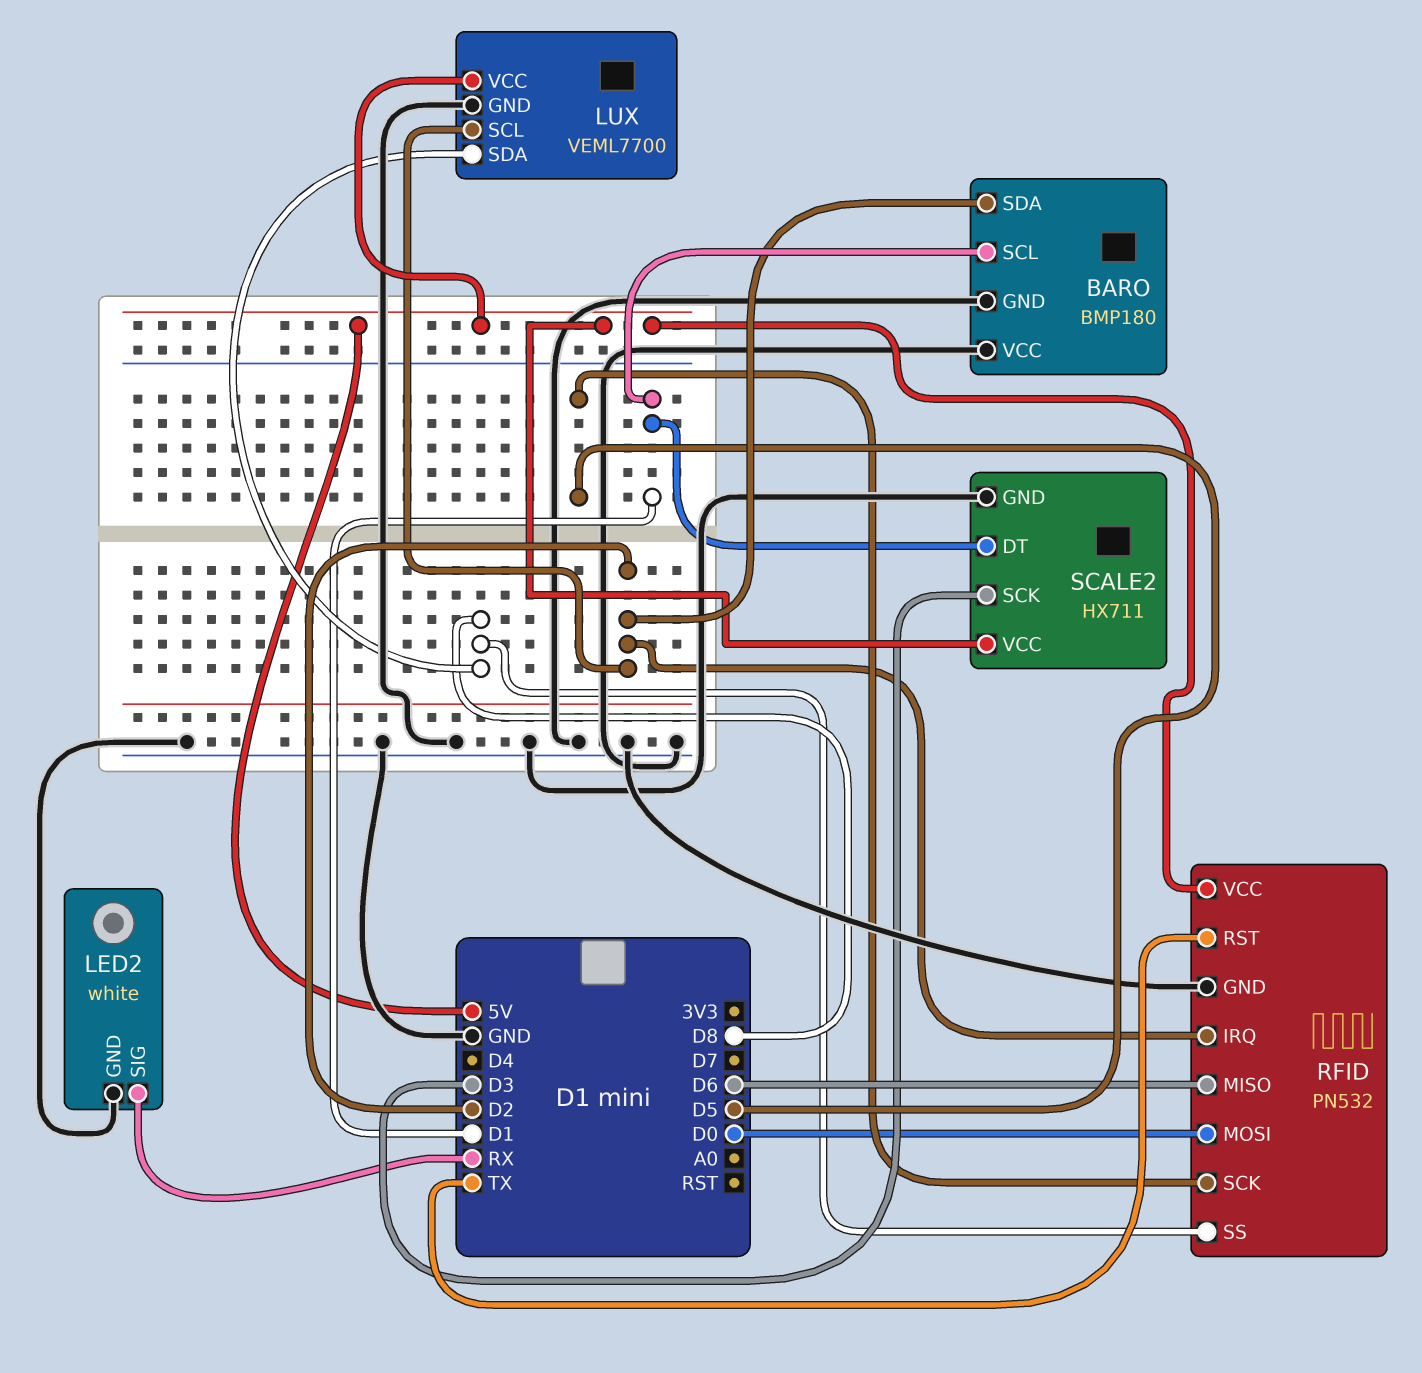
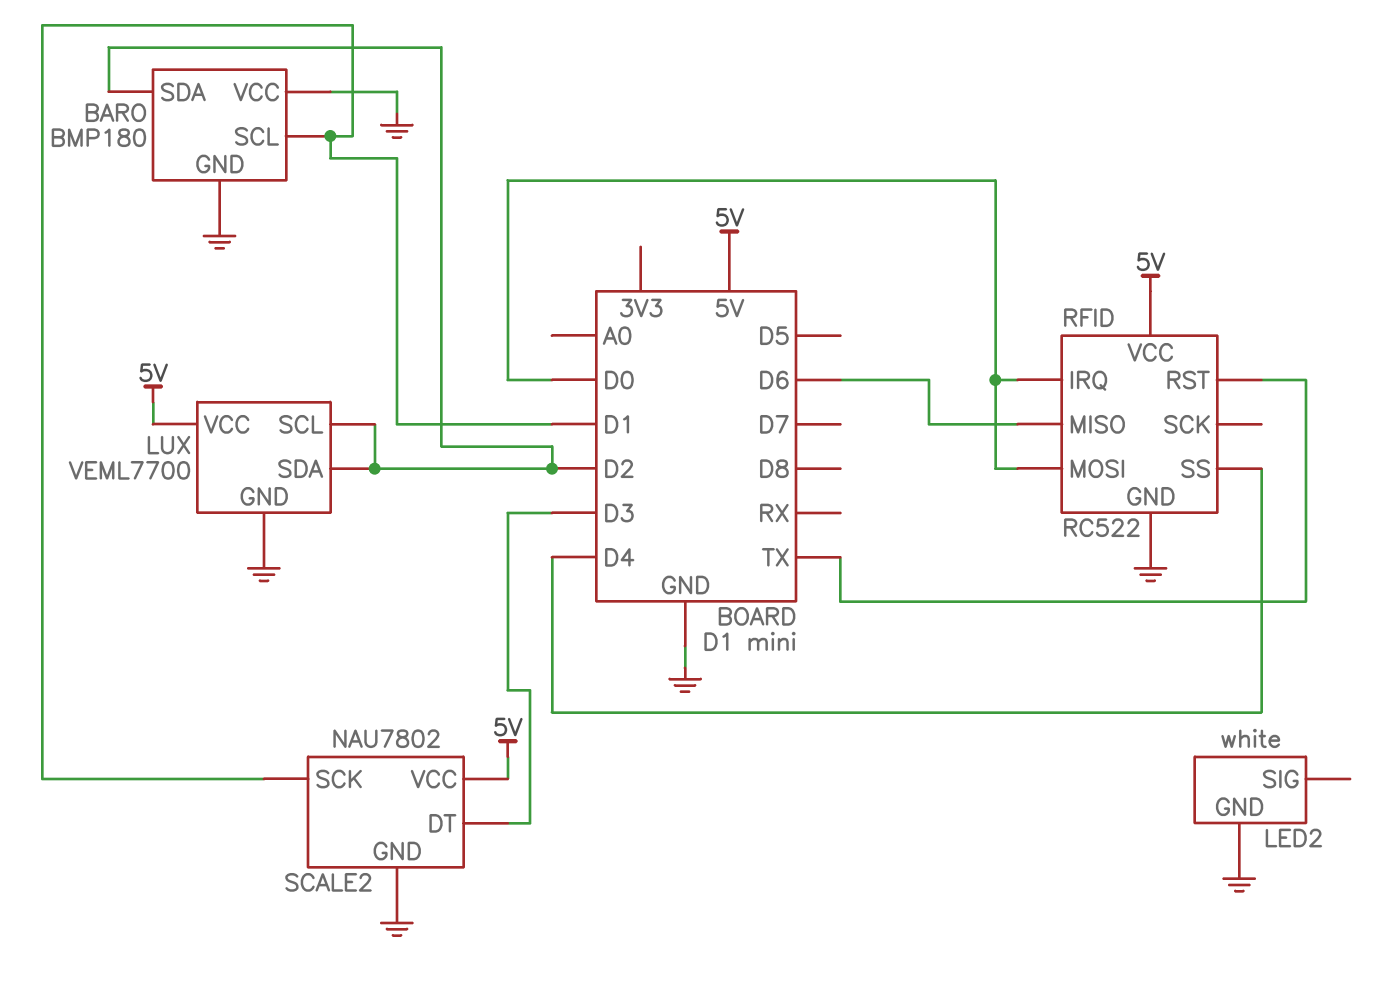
LED2 pin SIG: RX -> none
LUX pin SDA: D8 -> D2
RFID: PN532 -> RC522
RFID pin IRQ: D2 -> D0
RFID pin SCK: D5 -> none
RFID pin SS: D8 -> D4
SCALE2: HX711 -> NAU7802
SCALE2 pin DT: D1 -> D3
SCALE2 pin SCK: D3 -> D1

